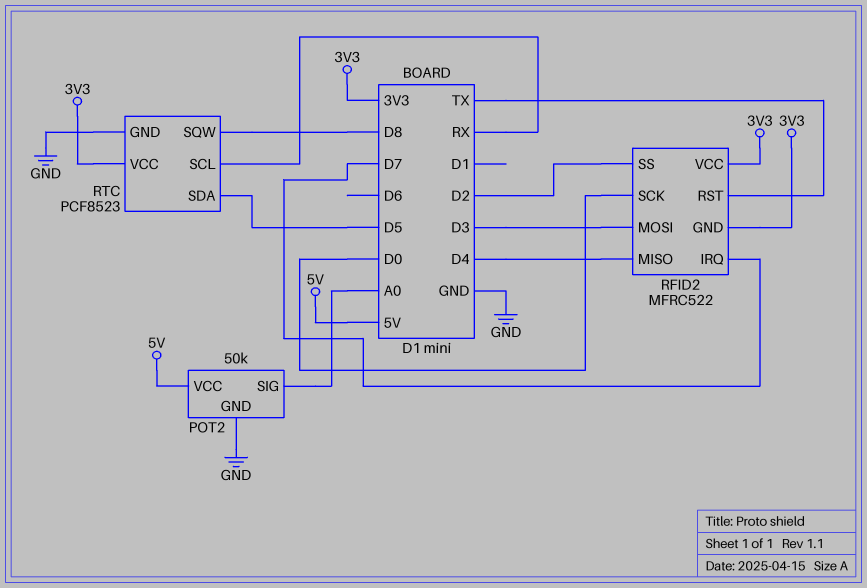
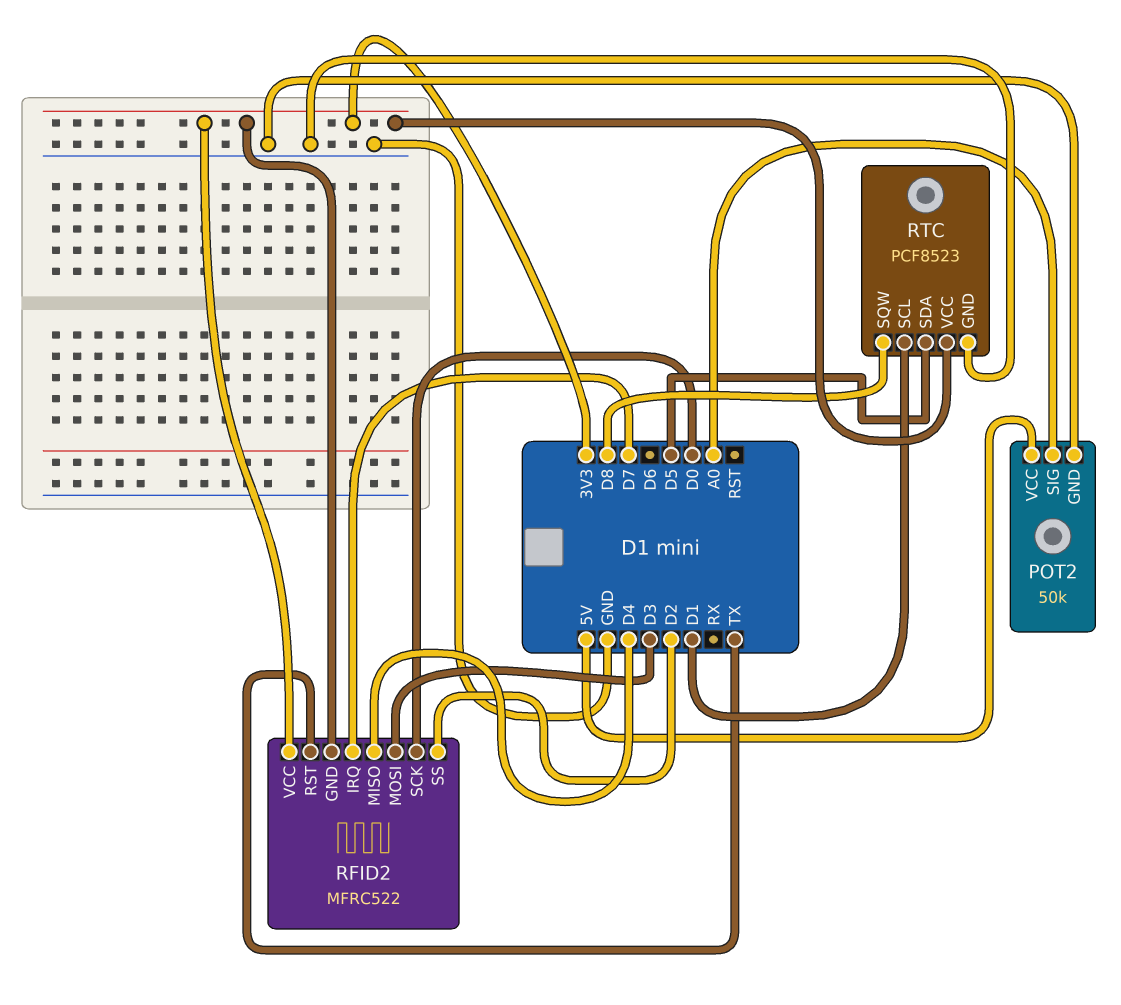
RTC pin SCL: RX -> D1

